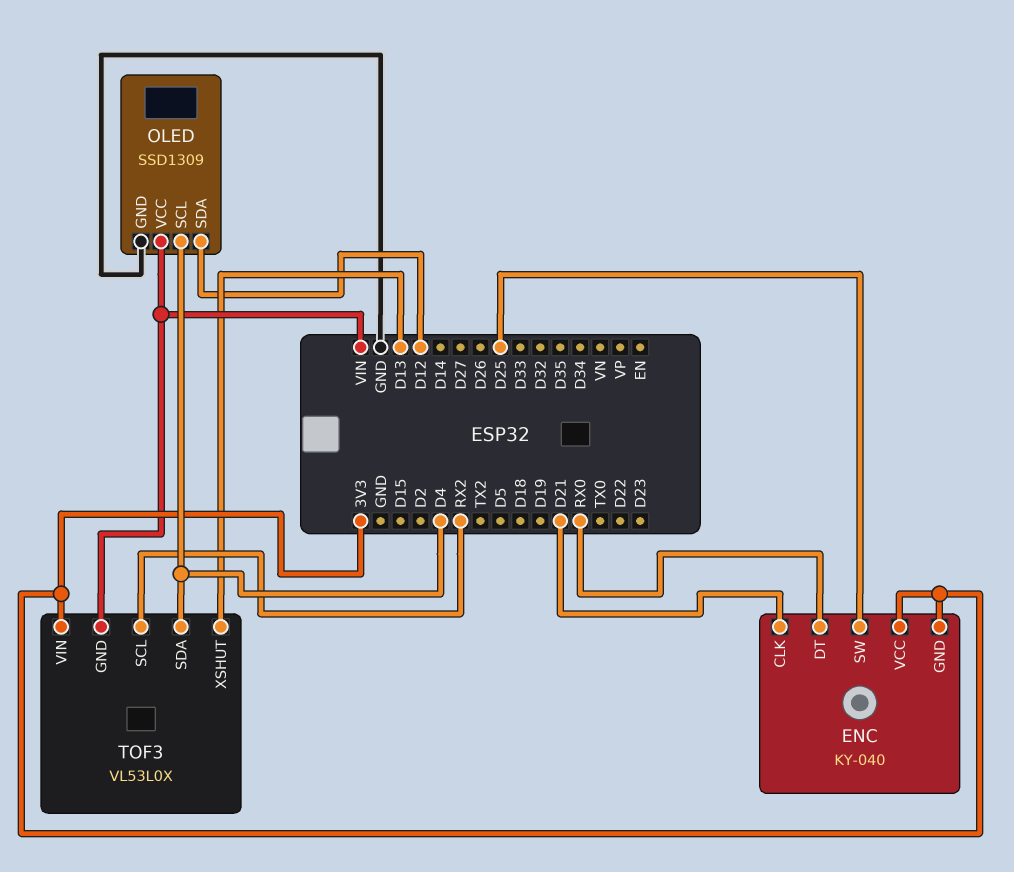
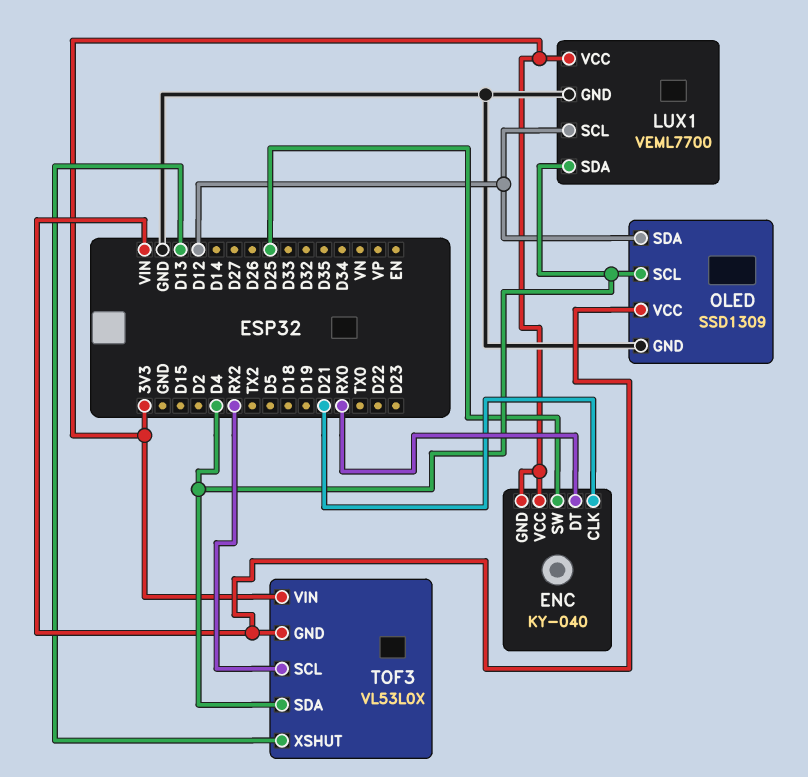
LUX1: none -> VEML7700
LUX1 pin GND: none -> GND
LUX1 pin SCL: none -> D12
LUX1 pin SDA: none -> D4
LUX1 pin VCC: none -> 3V3

